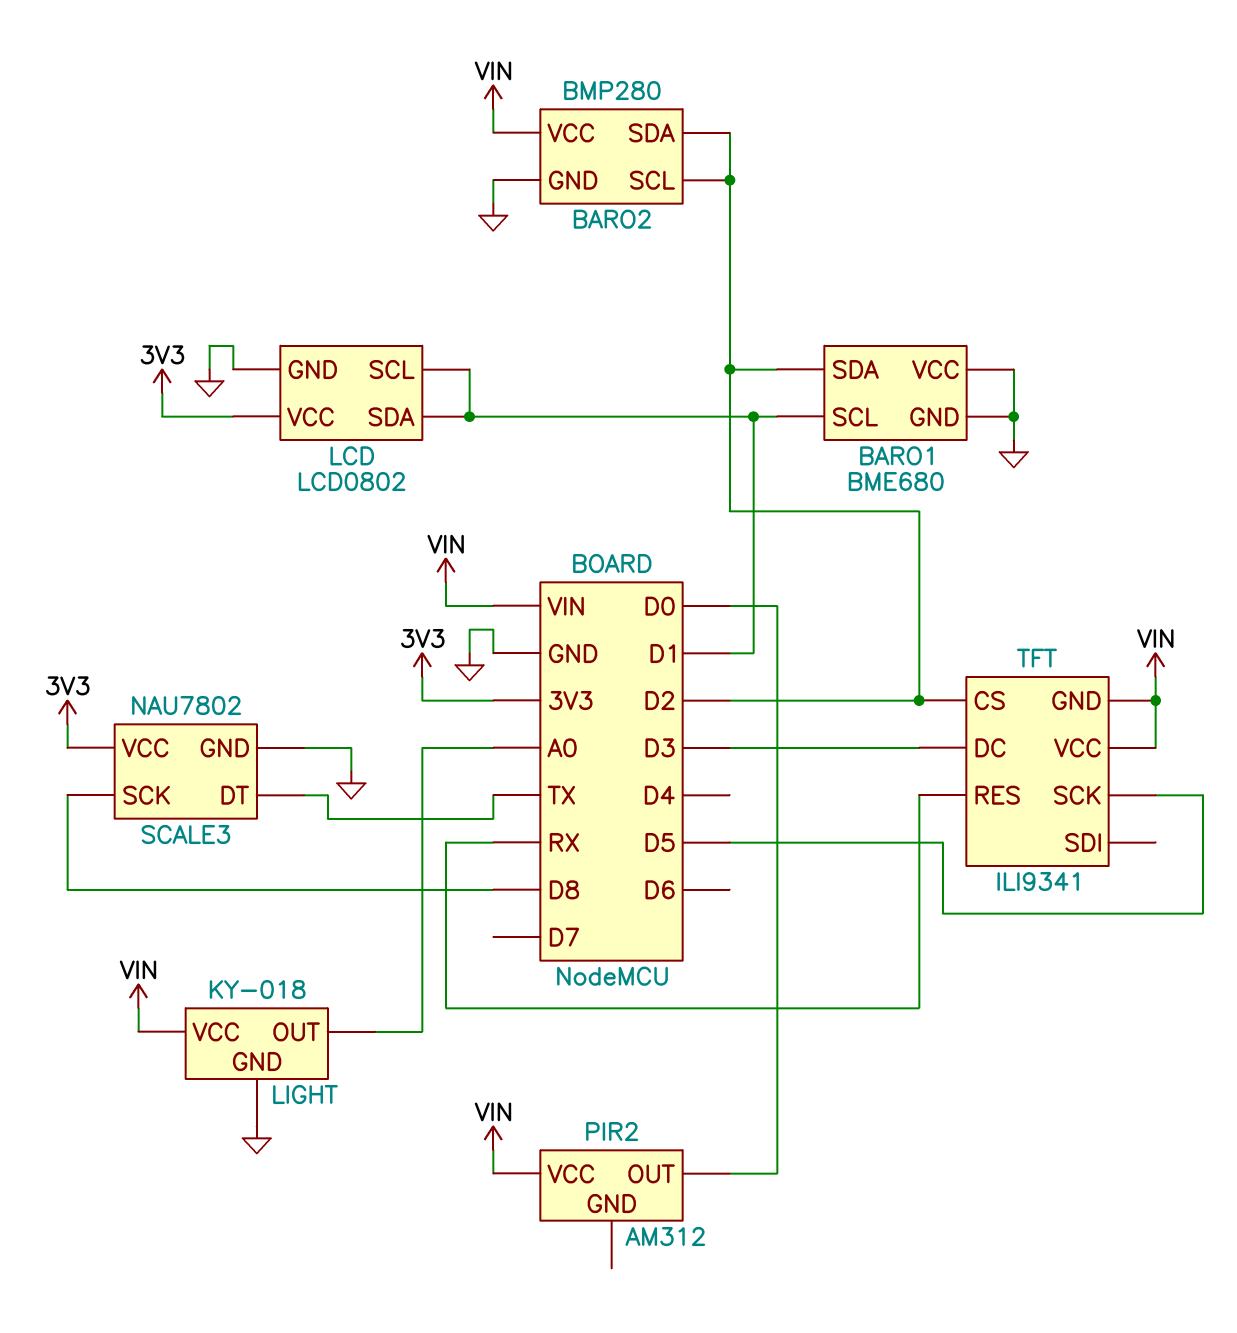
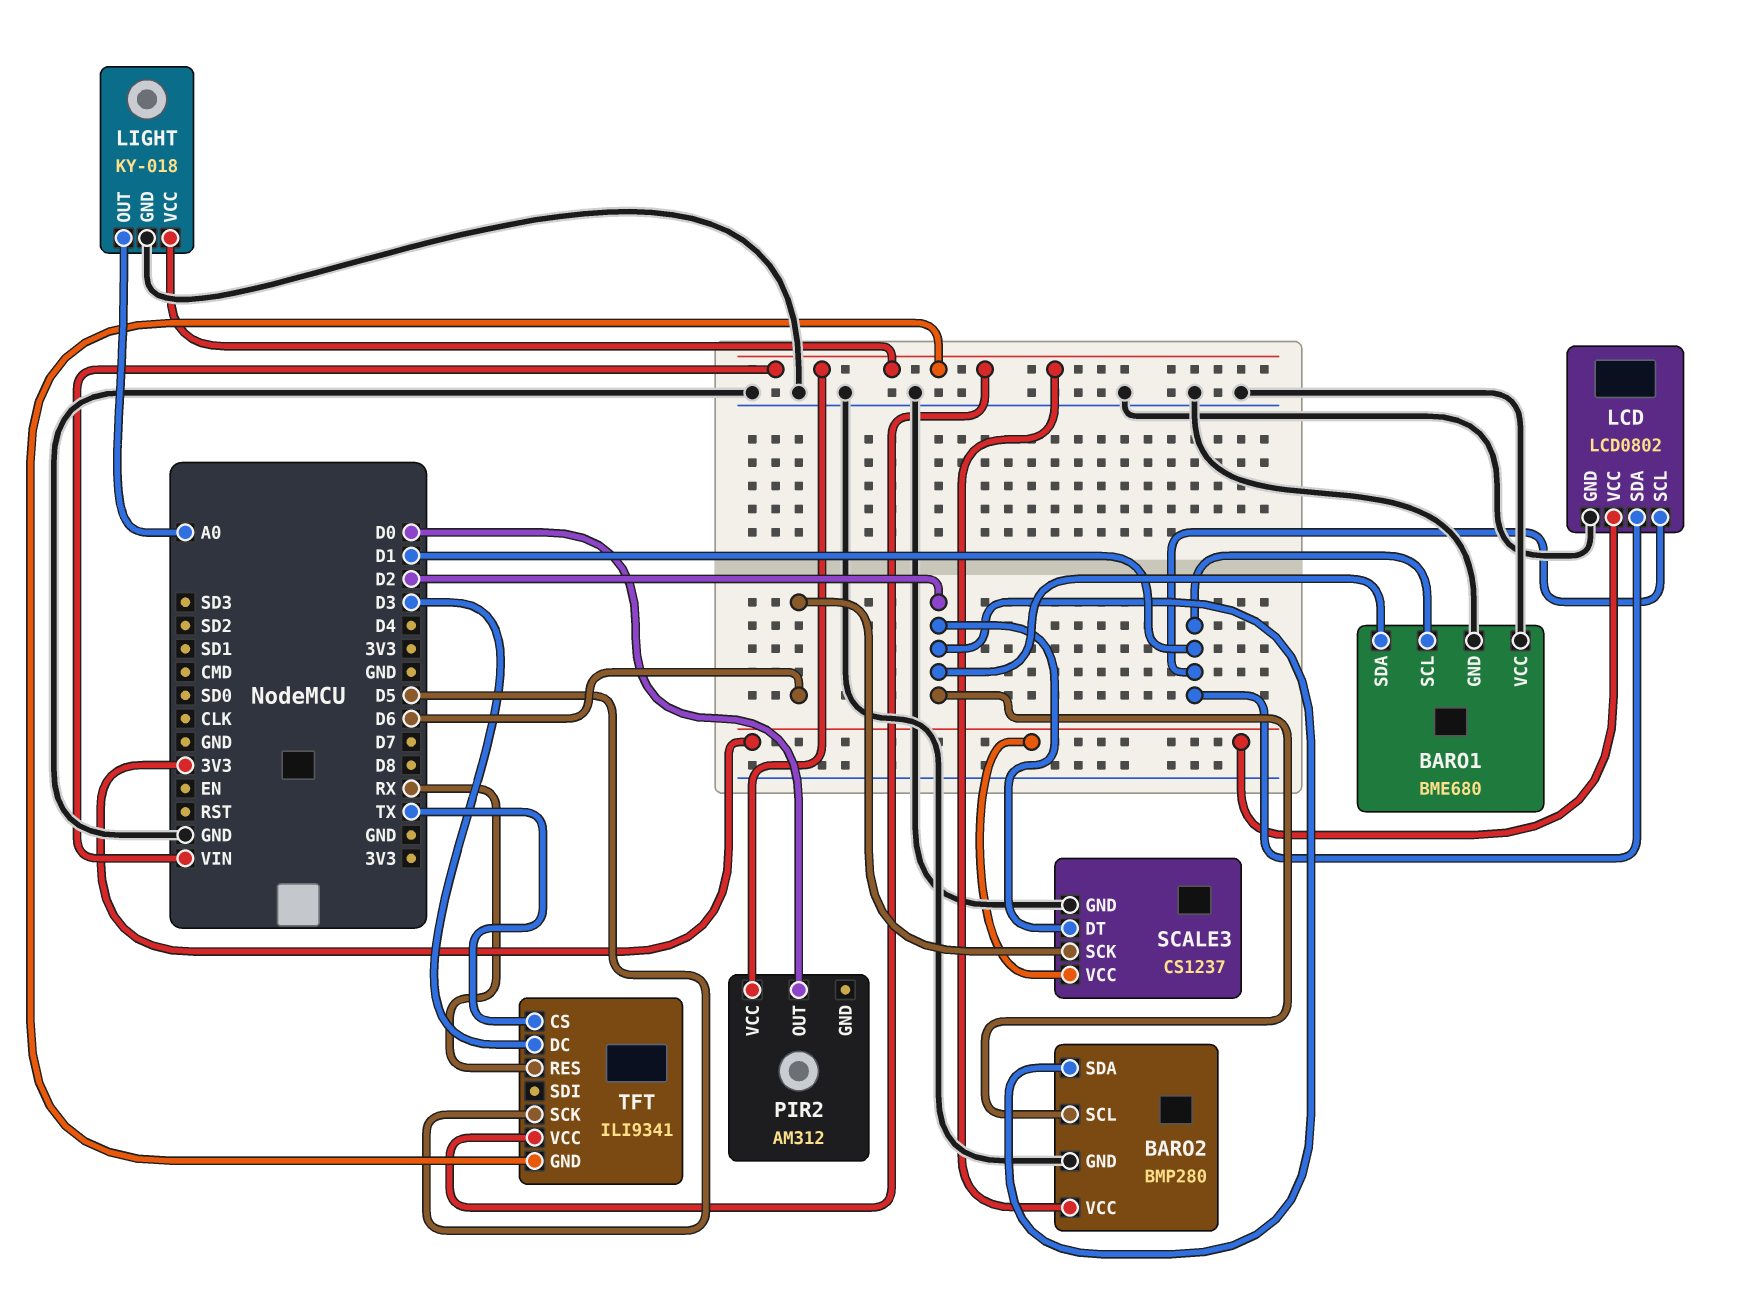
SCALE3: NAU7802 -> CS1237
SCALE3 pin DT: TX -> D2
SCALE3 pin SCK: D8 -> D6
TFT pin CS: D2 -> TX

